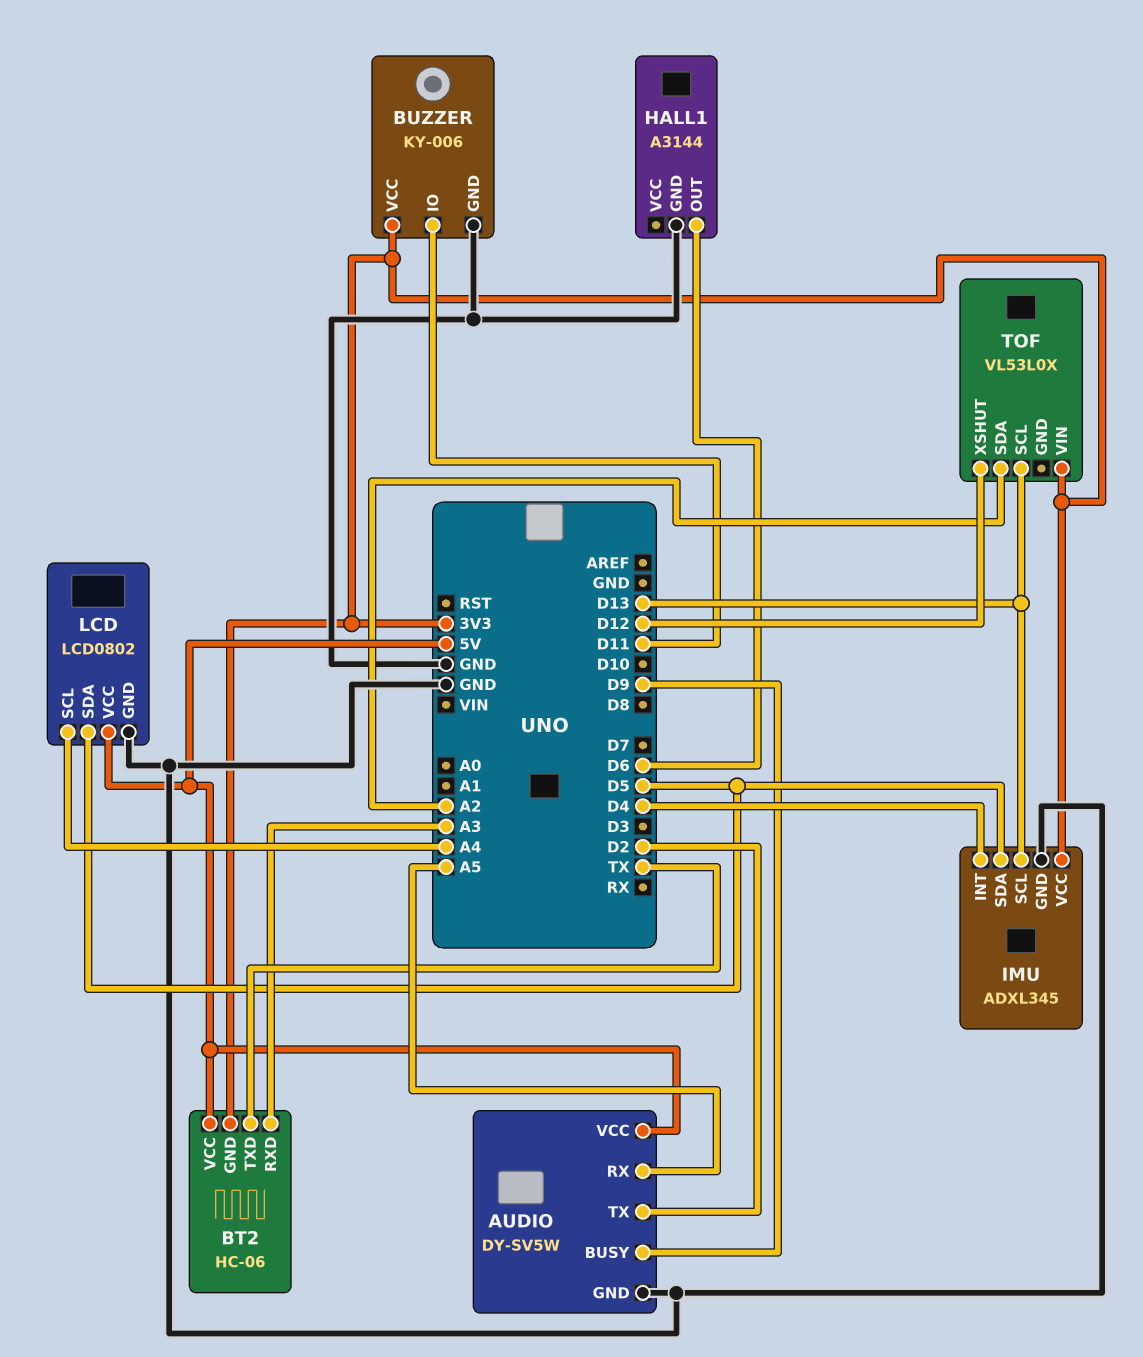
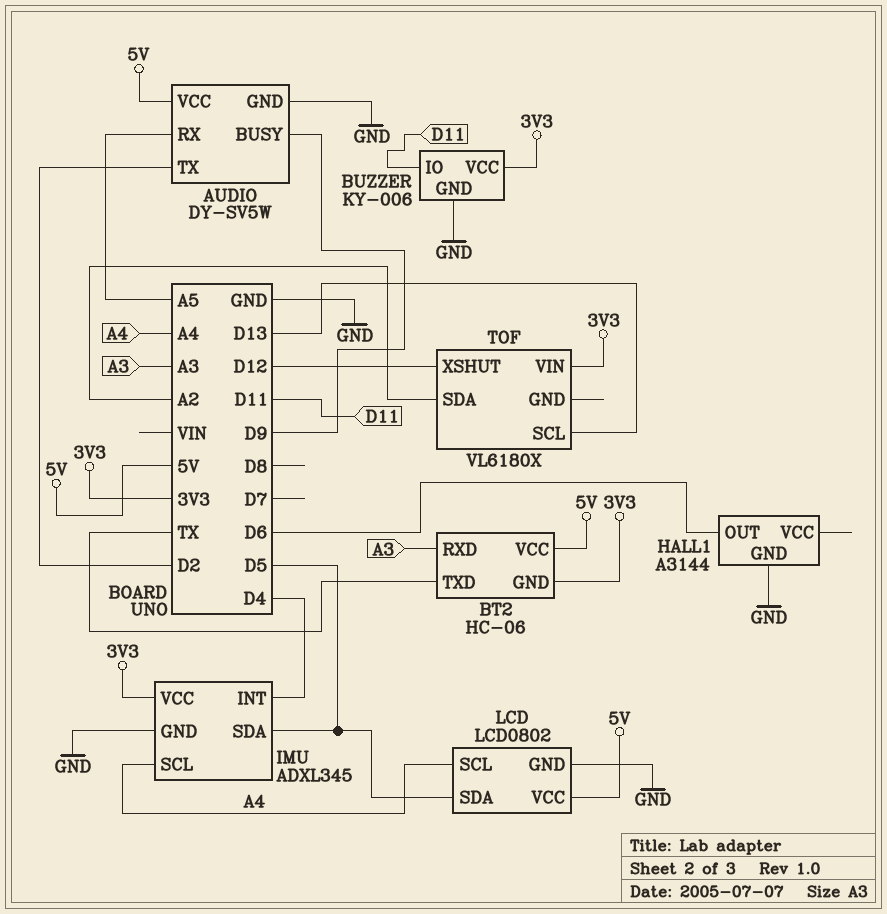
IMU pin SCL: D13 -> A4
TOF: VL53L0X -> VL6180X

